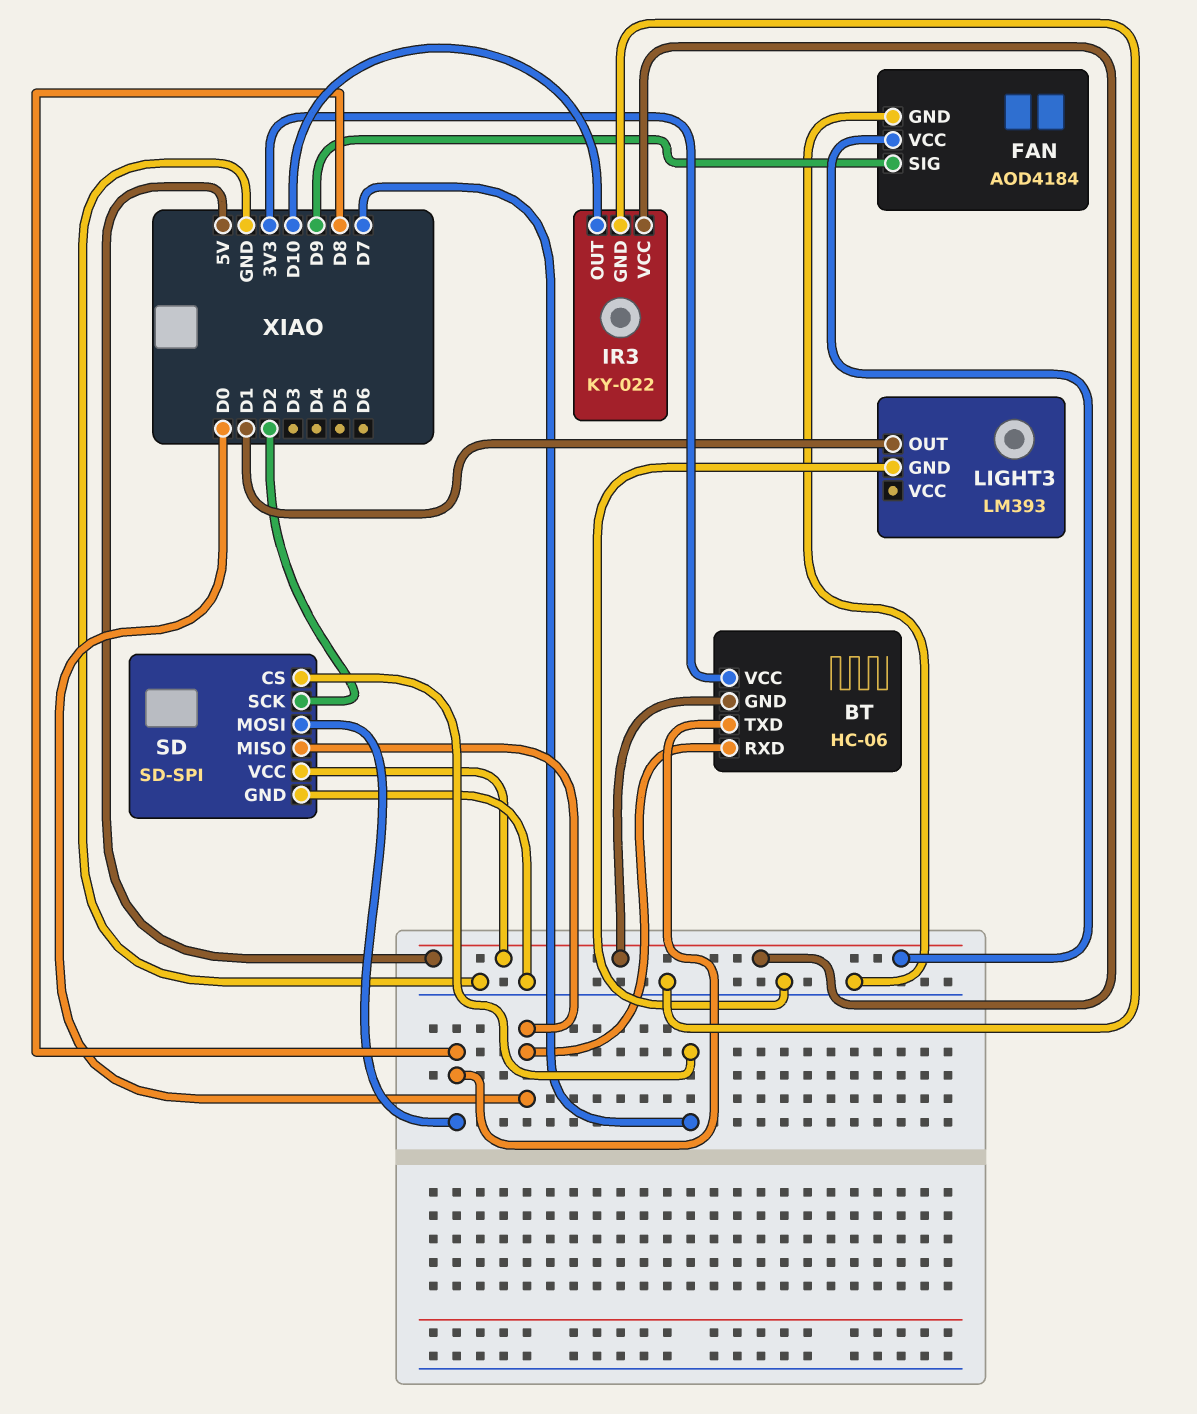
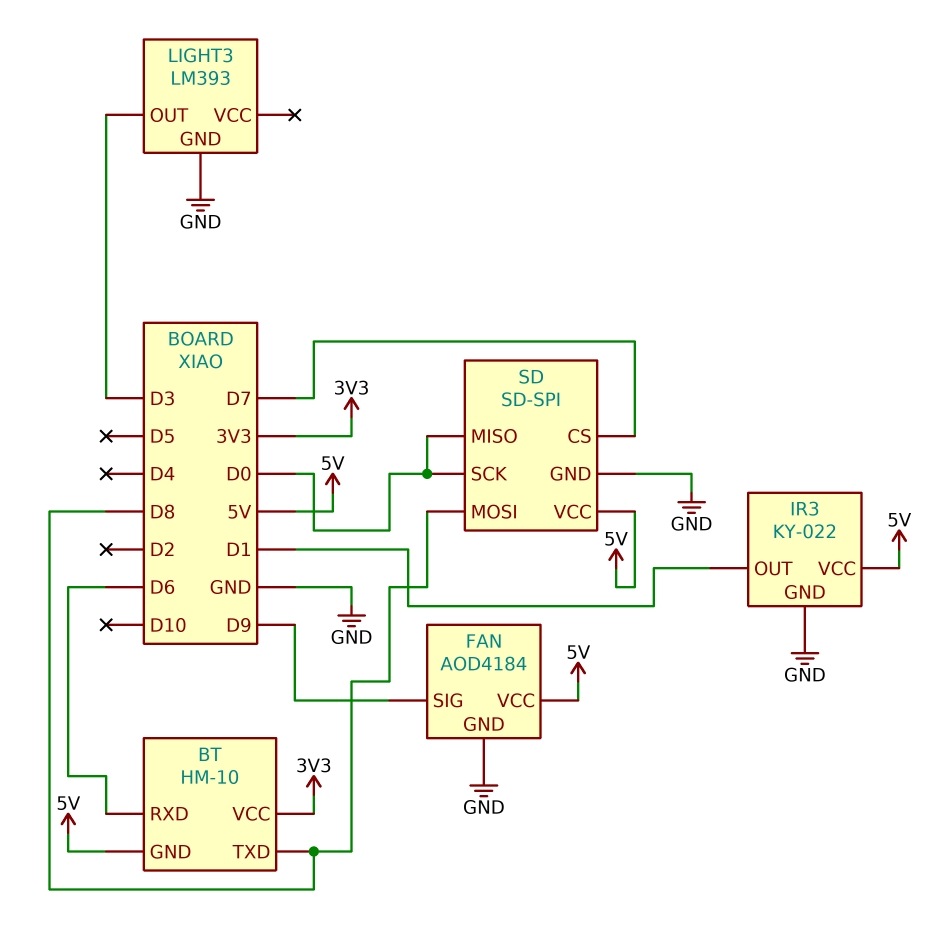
BT: HC-06 -> HM-10
BT pin RXD: D0 -> D6
IR3 pin OUT: D10 -> D1
LIGHT3 pin OUT: D1 -> D3
SD pin SCK: D2 -> D0

